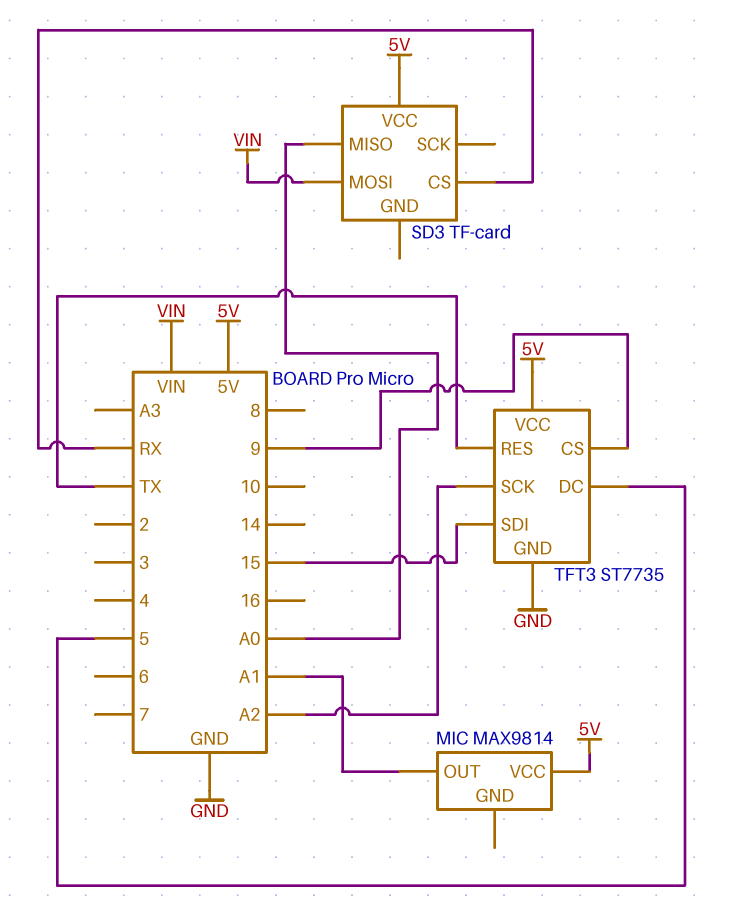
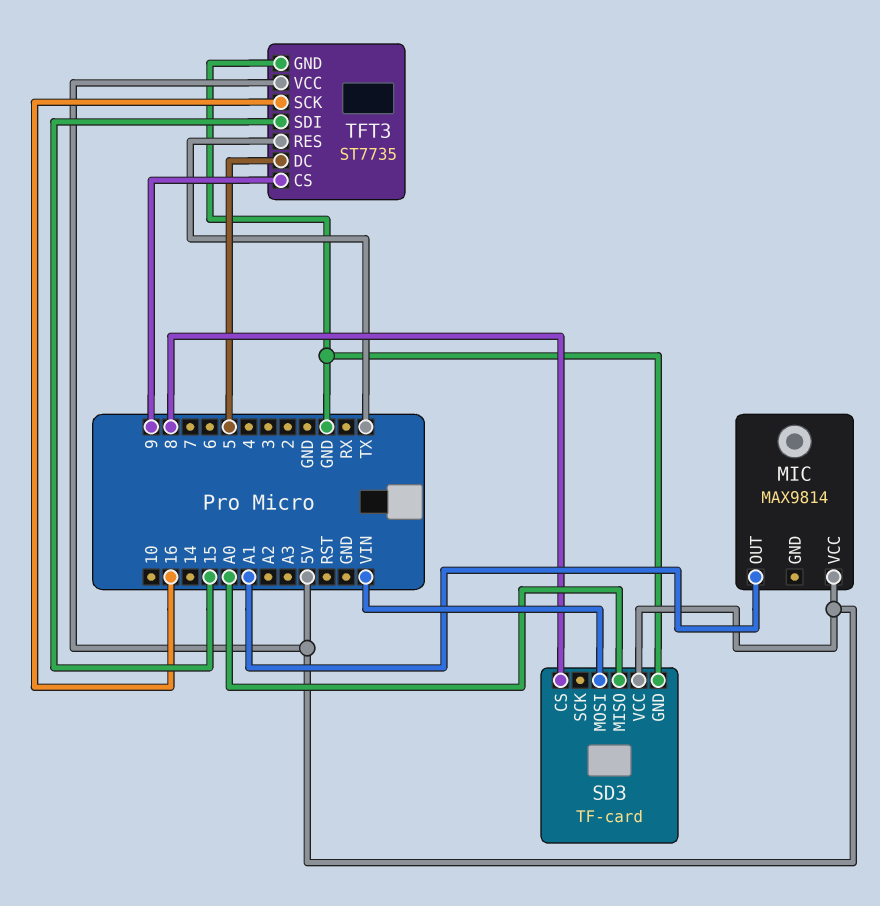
SD3 pin CS: RX -> 8
SD3 pin GND: none -> GND
TFT3 pin SCK: A2 -> 16

